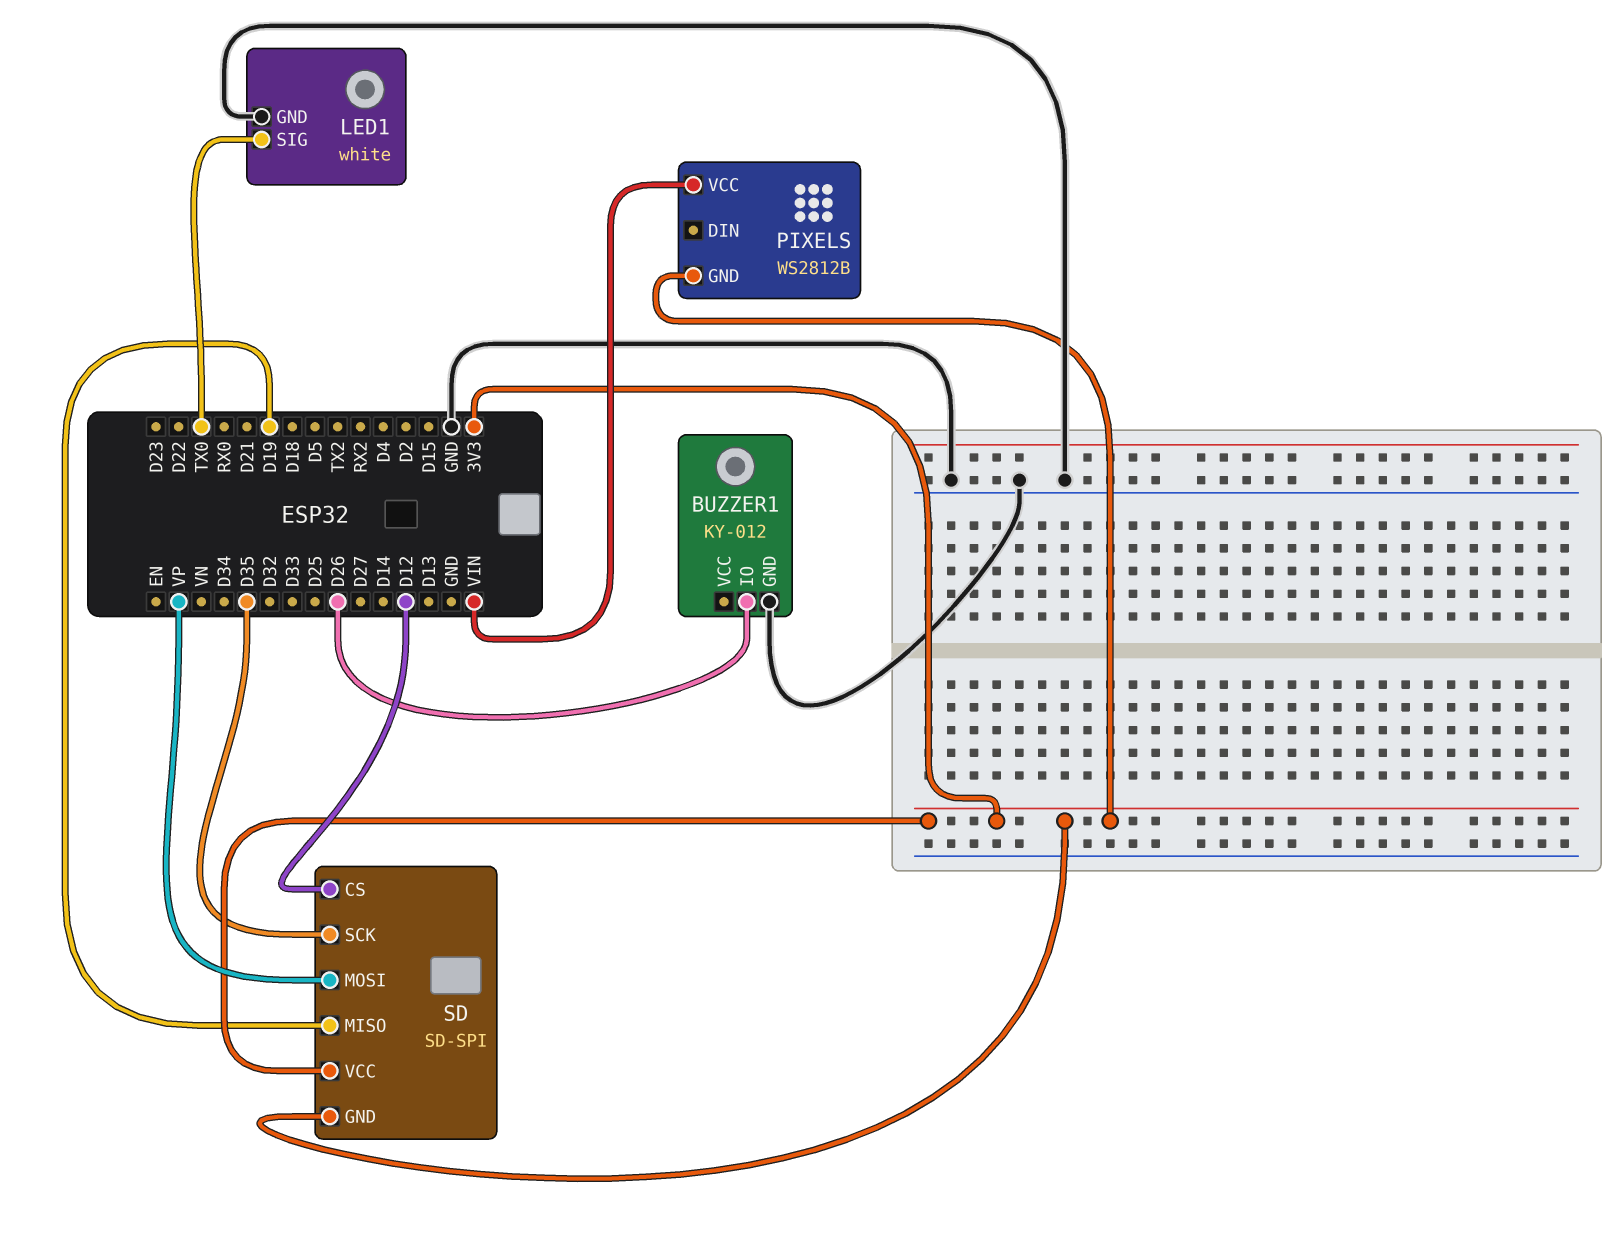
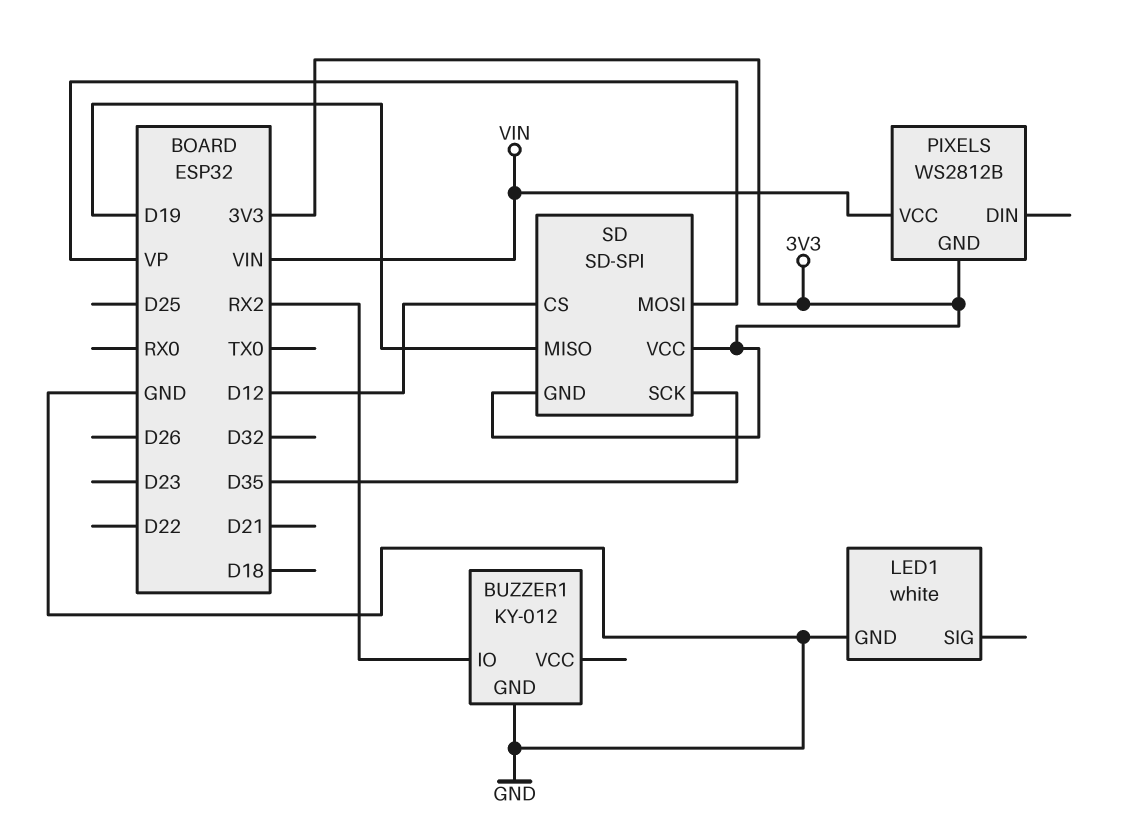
BUZZER1 pin IO: D26 -> RX2
LED1 pin SIG: TX0 -> none

